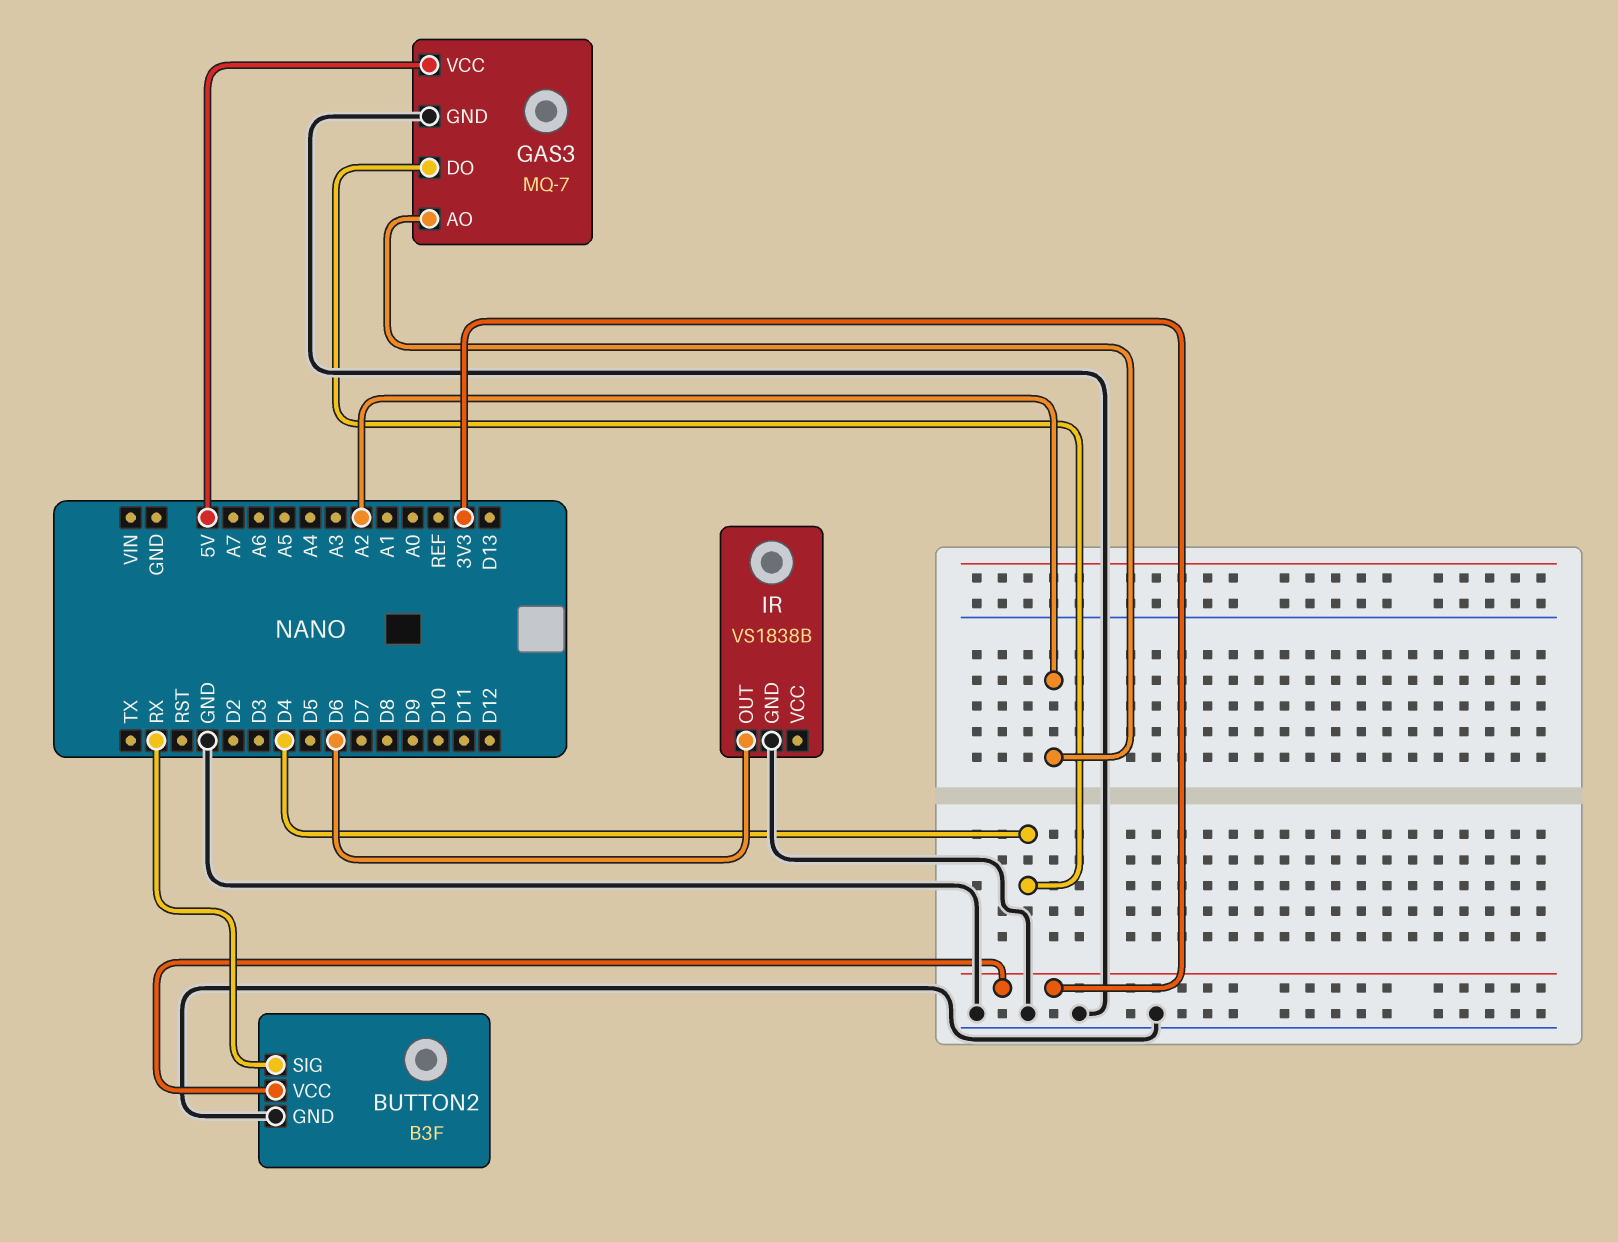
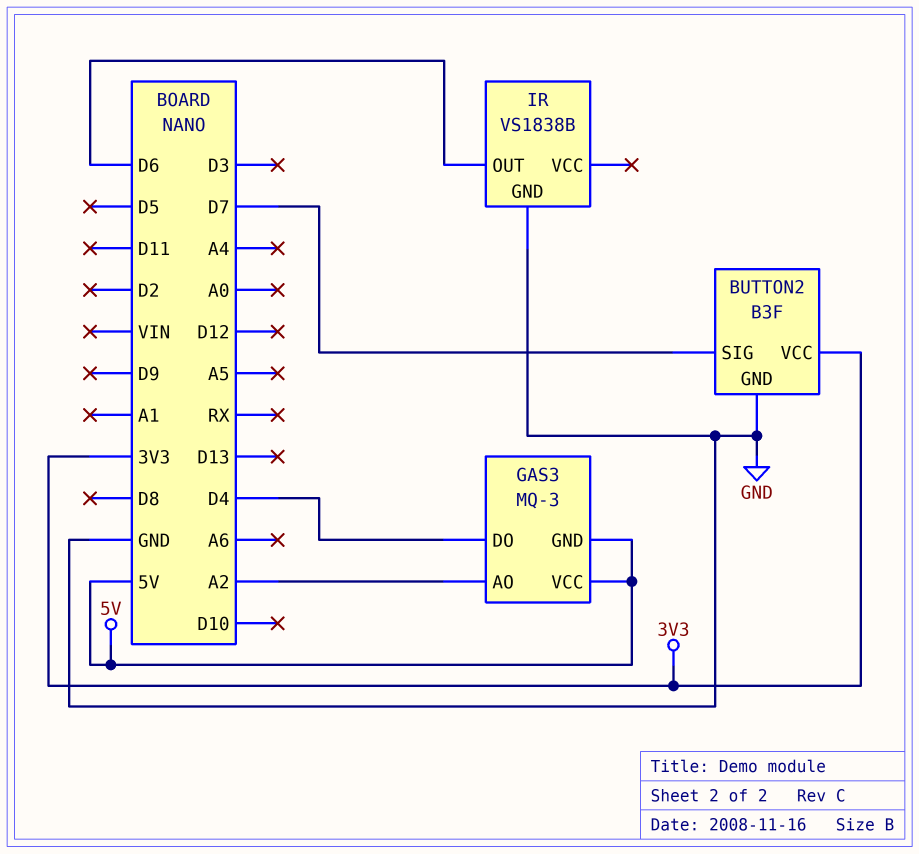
BUTTON2 pin SIG: RX -> D7
GAS3: MQ-7 -> MQ-3
GAS3 pin GND: GND -> 5V

